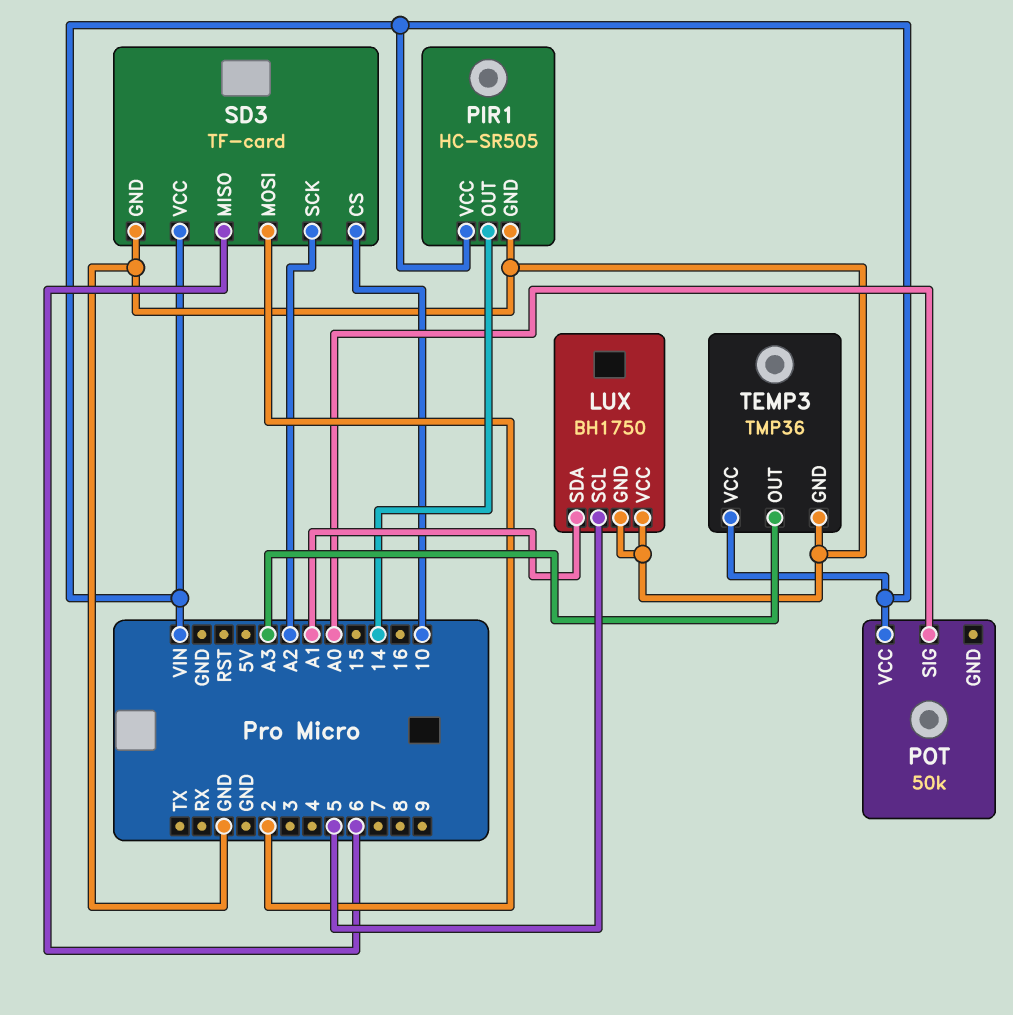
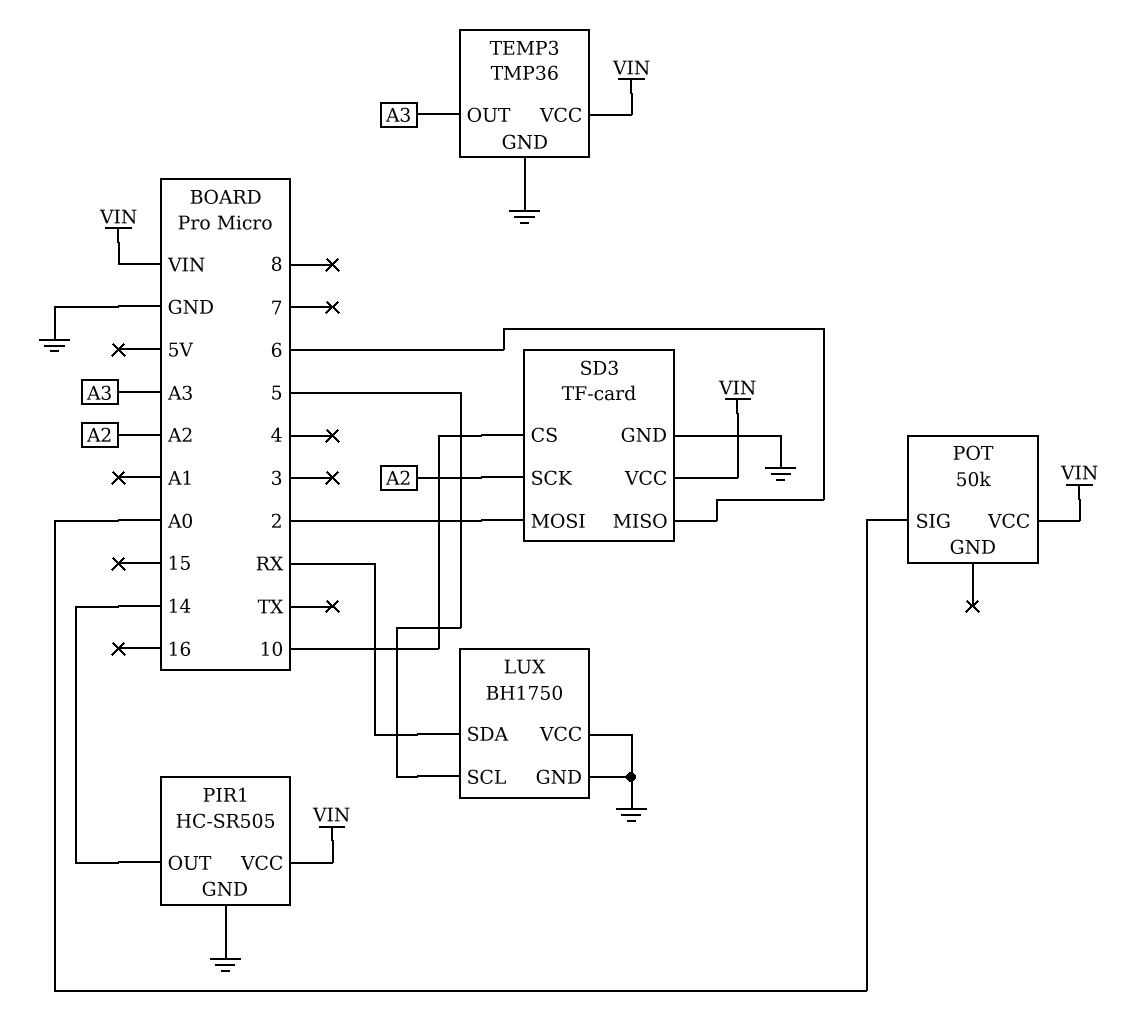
LUX pin SDA: A1 -> RX

